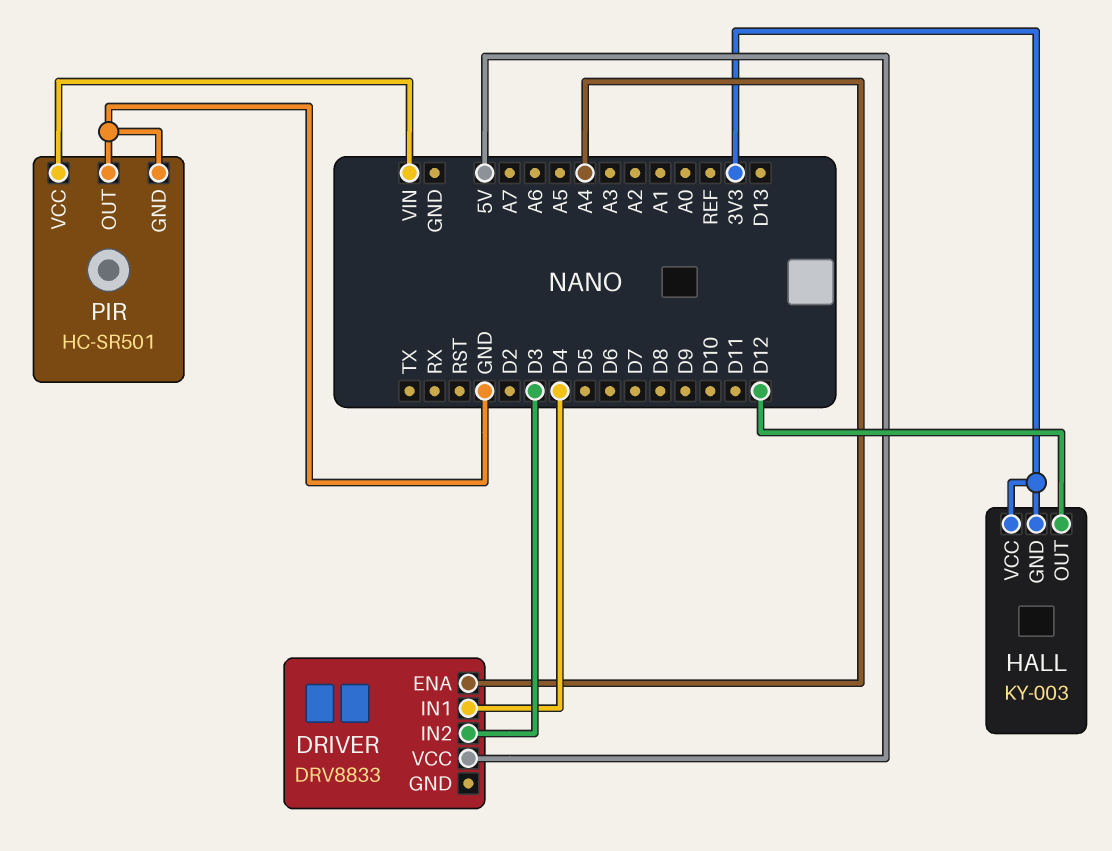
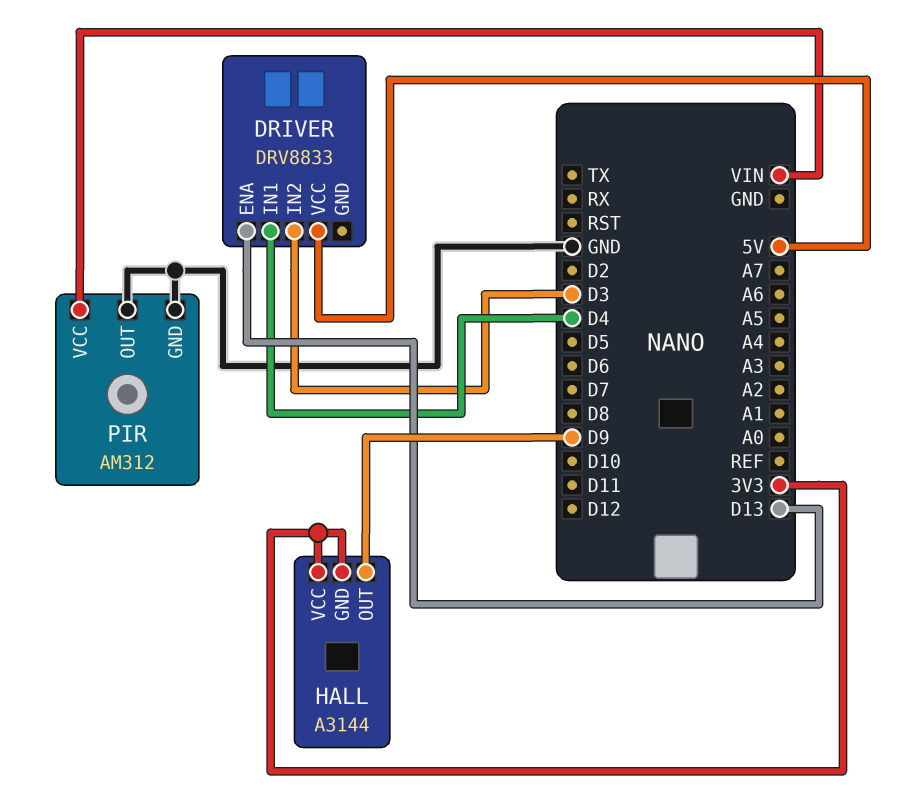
DRIVER pin ENA: A4 -> D13
HALL: KY-003 -> A3144
HALL pin OUT: D12 -> D9
PIR: HC-SR501 -> AM312

